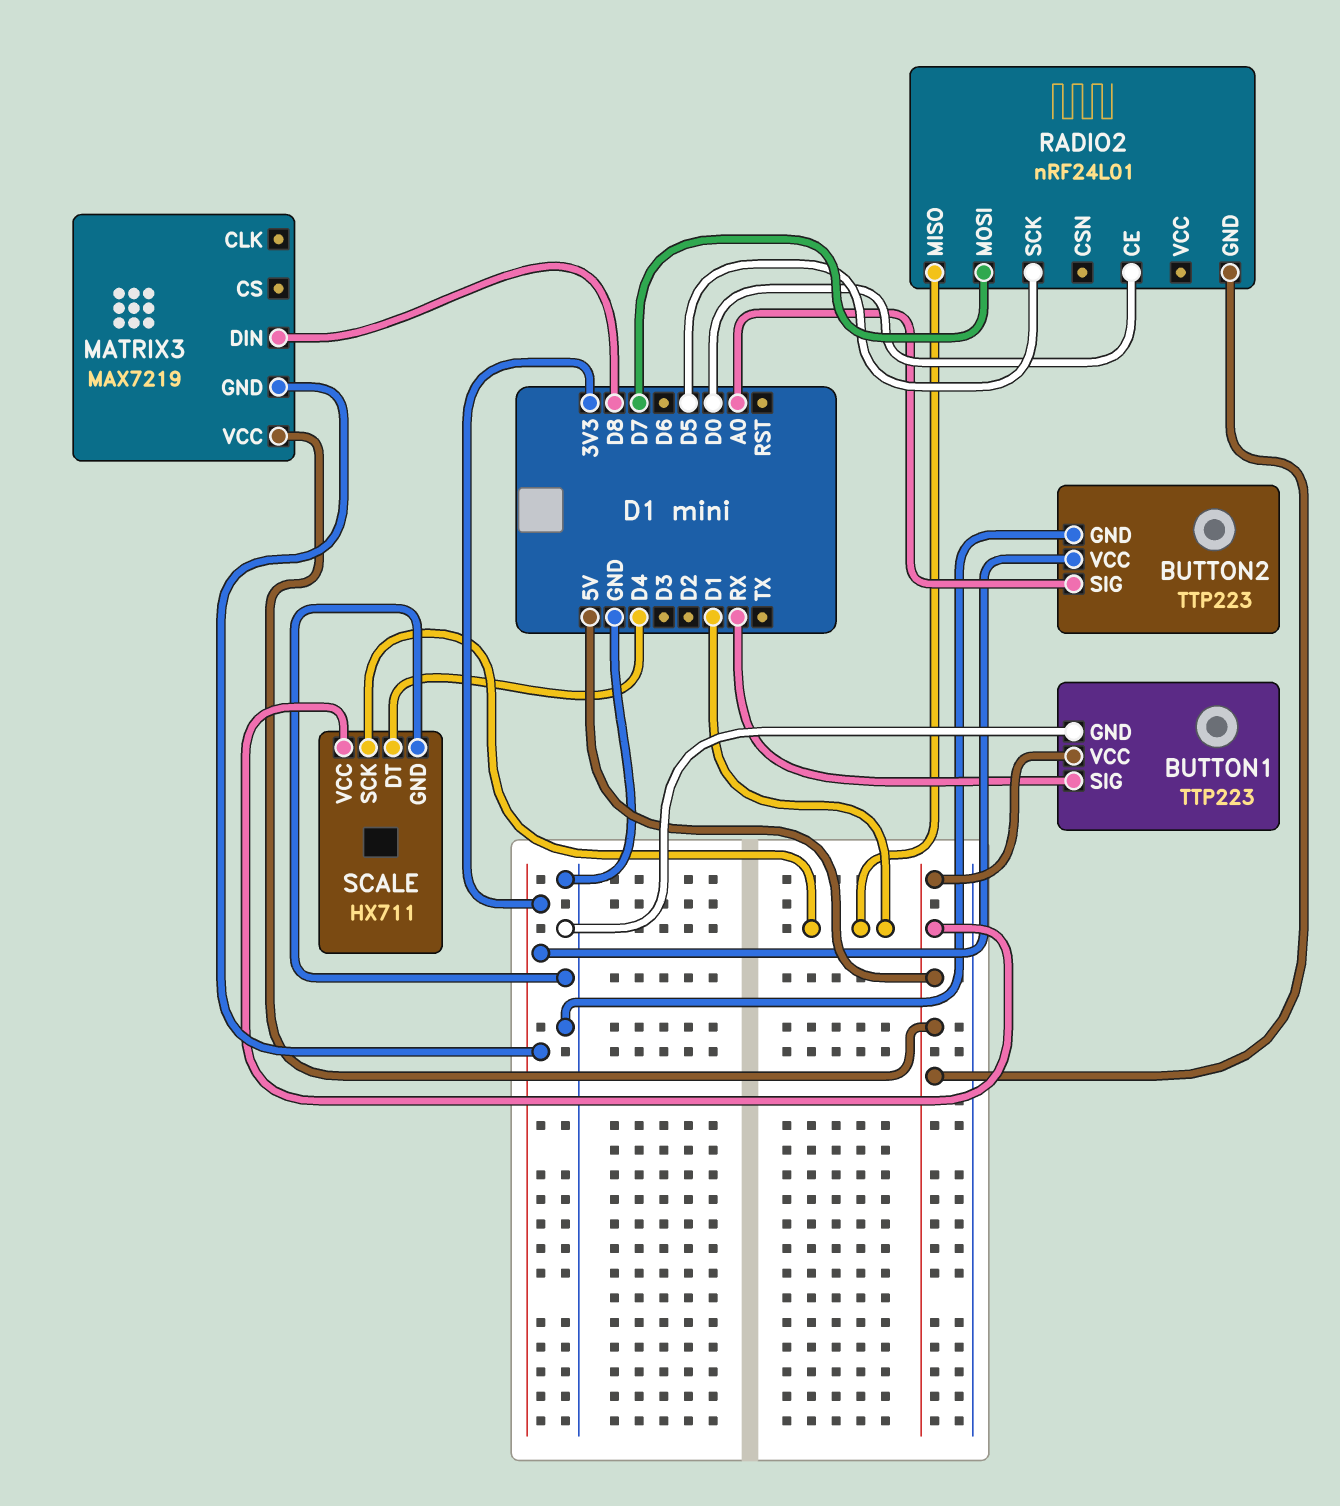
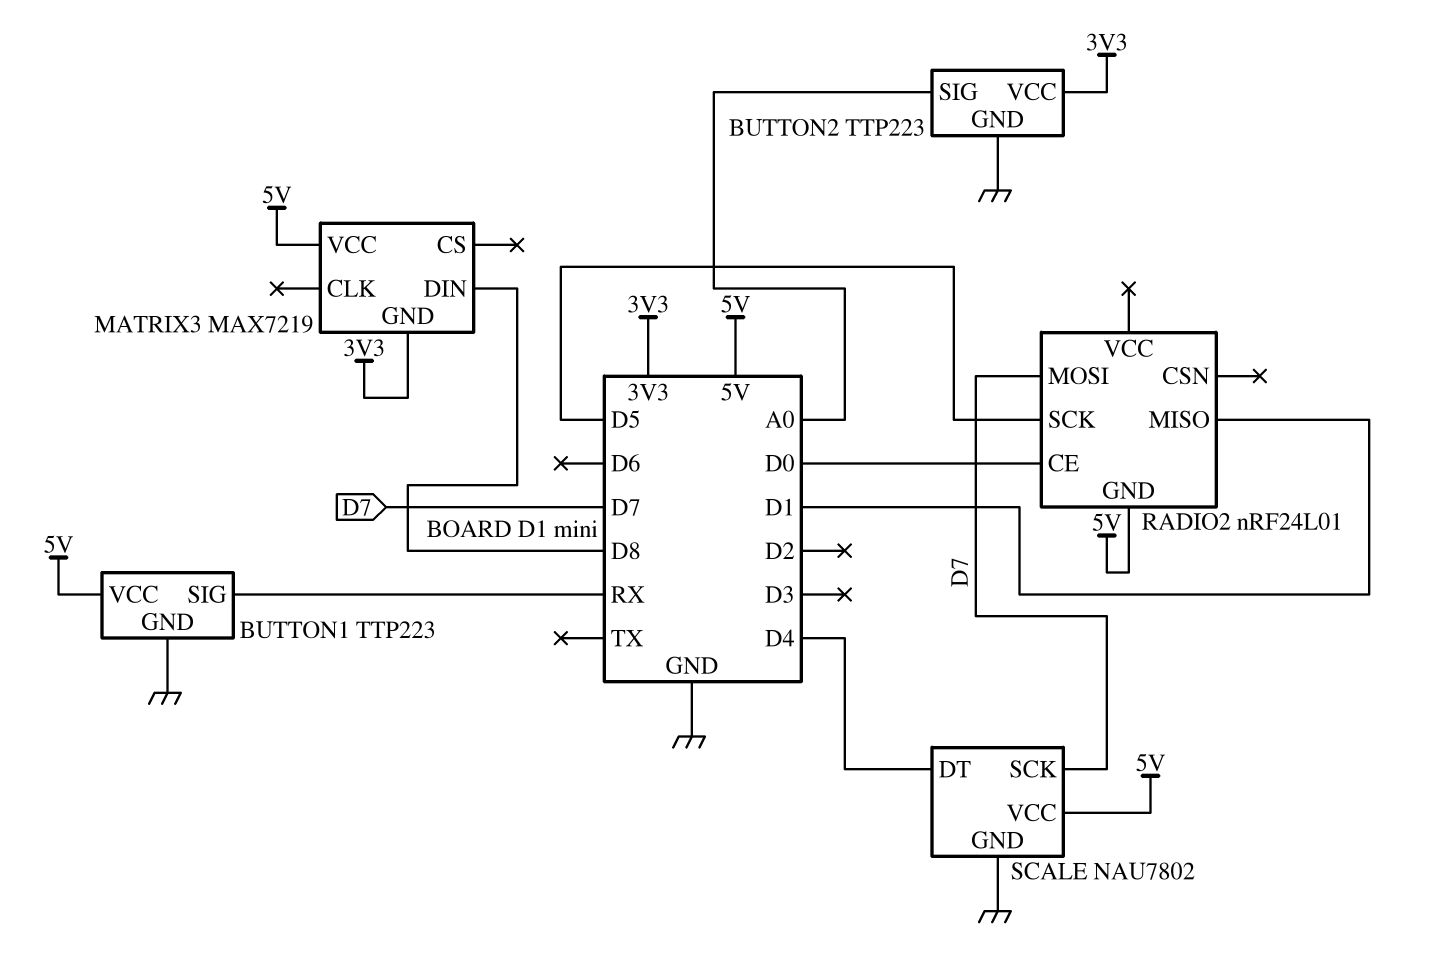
SCALE: HX711 -> NAU7802
SCALE pin SCK: D1 -> D7

